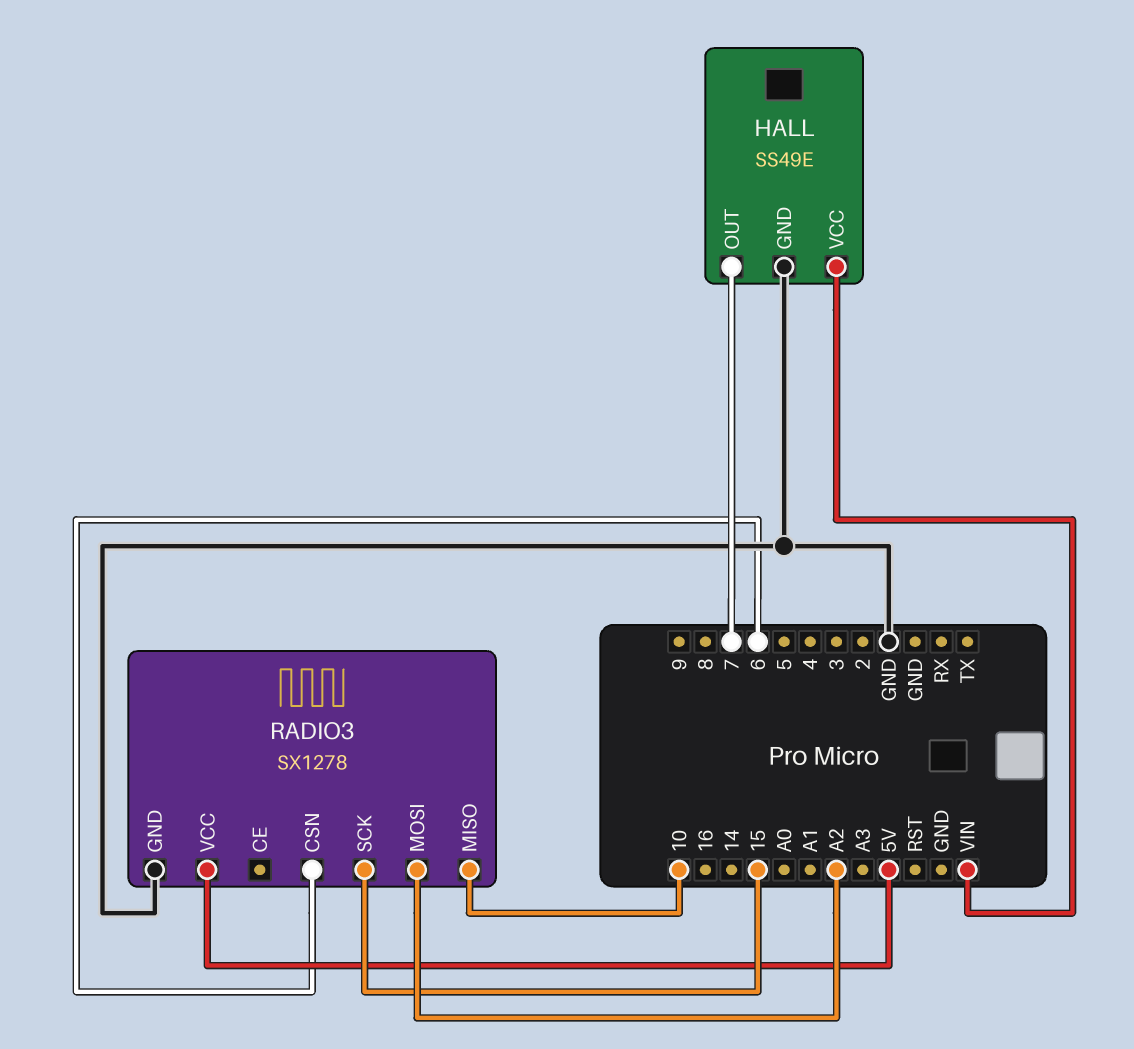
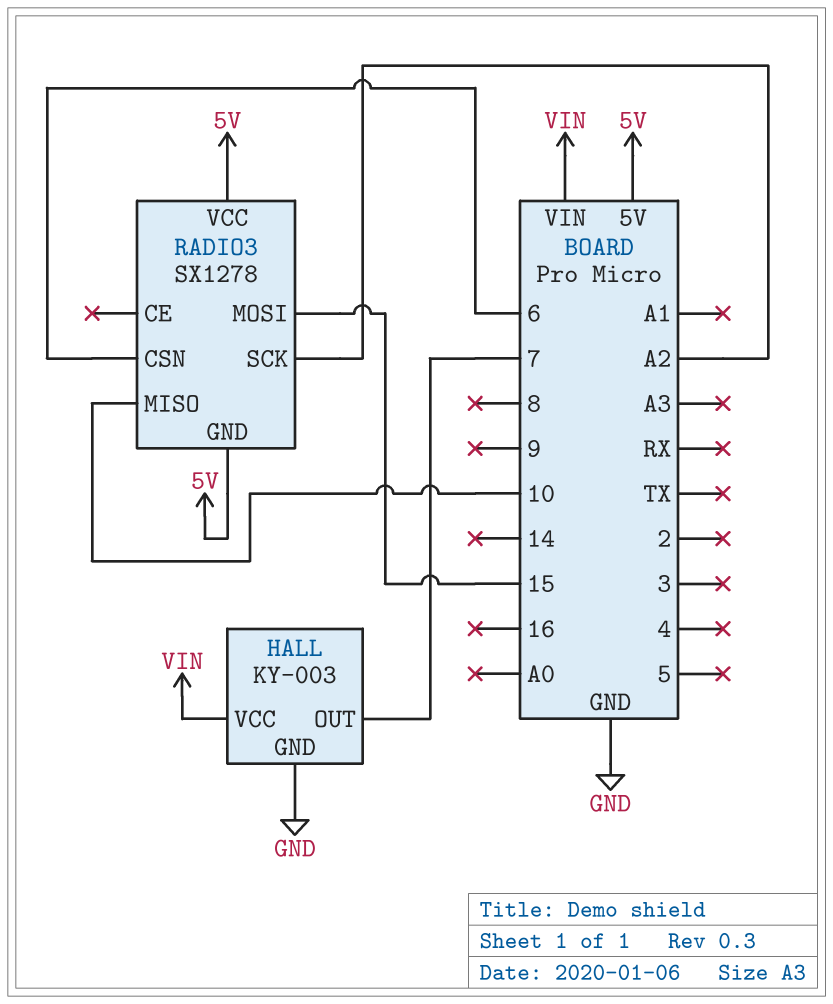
HALL: SS49E -> KY-003
RADIO3 pin GND: GND -> 5V
RADIO3 pin MOSI: A2 -> 15
RADIO3 pin SCK: 15 -> A2

